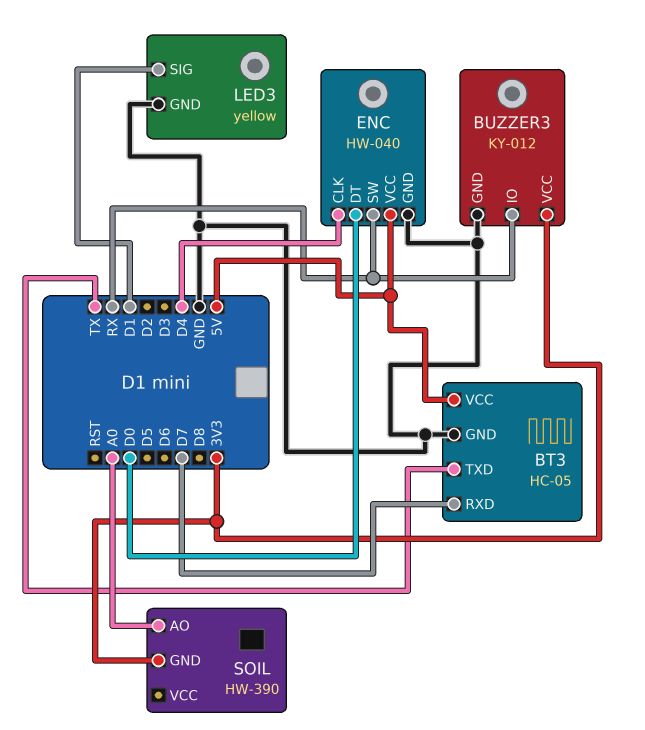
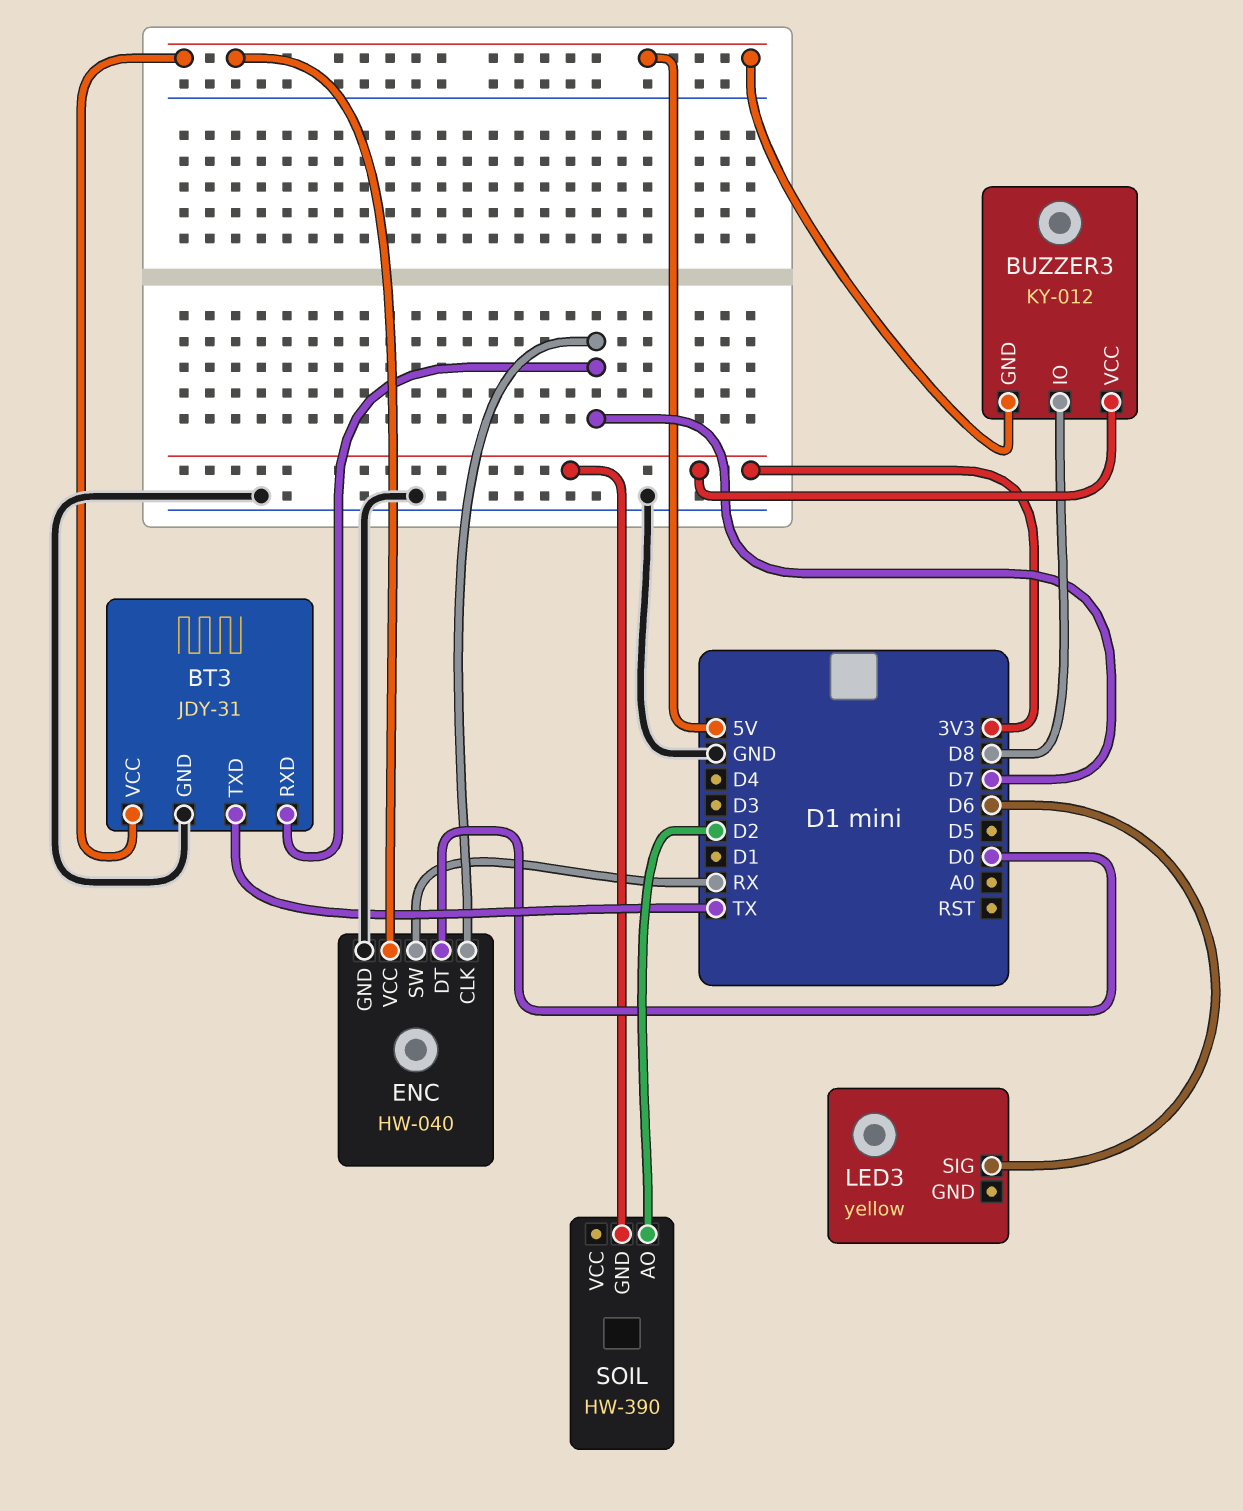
BT3: HC-05 -> JDY-31
BUZZER3 pin GND: GND -> 5V
BUZZER3 pin IO: RX -> D8
ENC pin CLK: D4 -> D7
LED3 pin GND: GND -> none
LED3 pin SIG: D1 -> D6
SOIL pin AO: A0 -> D2

